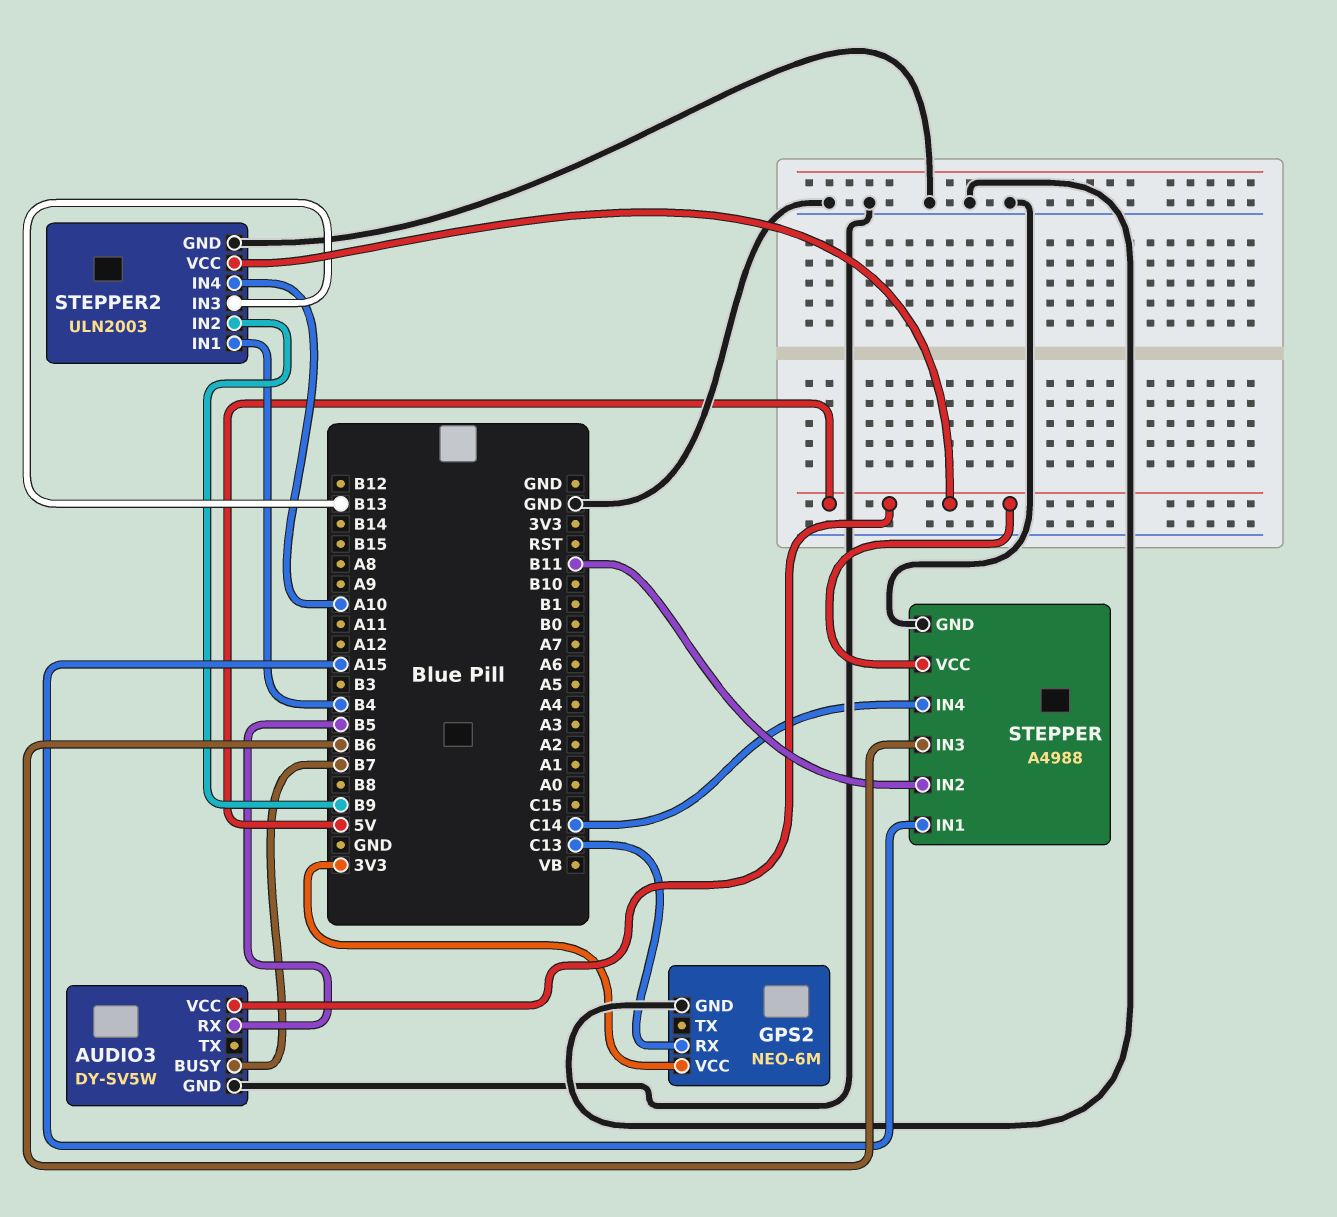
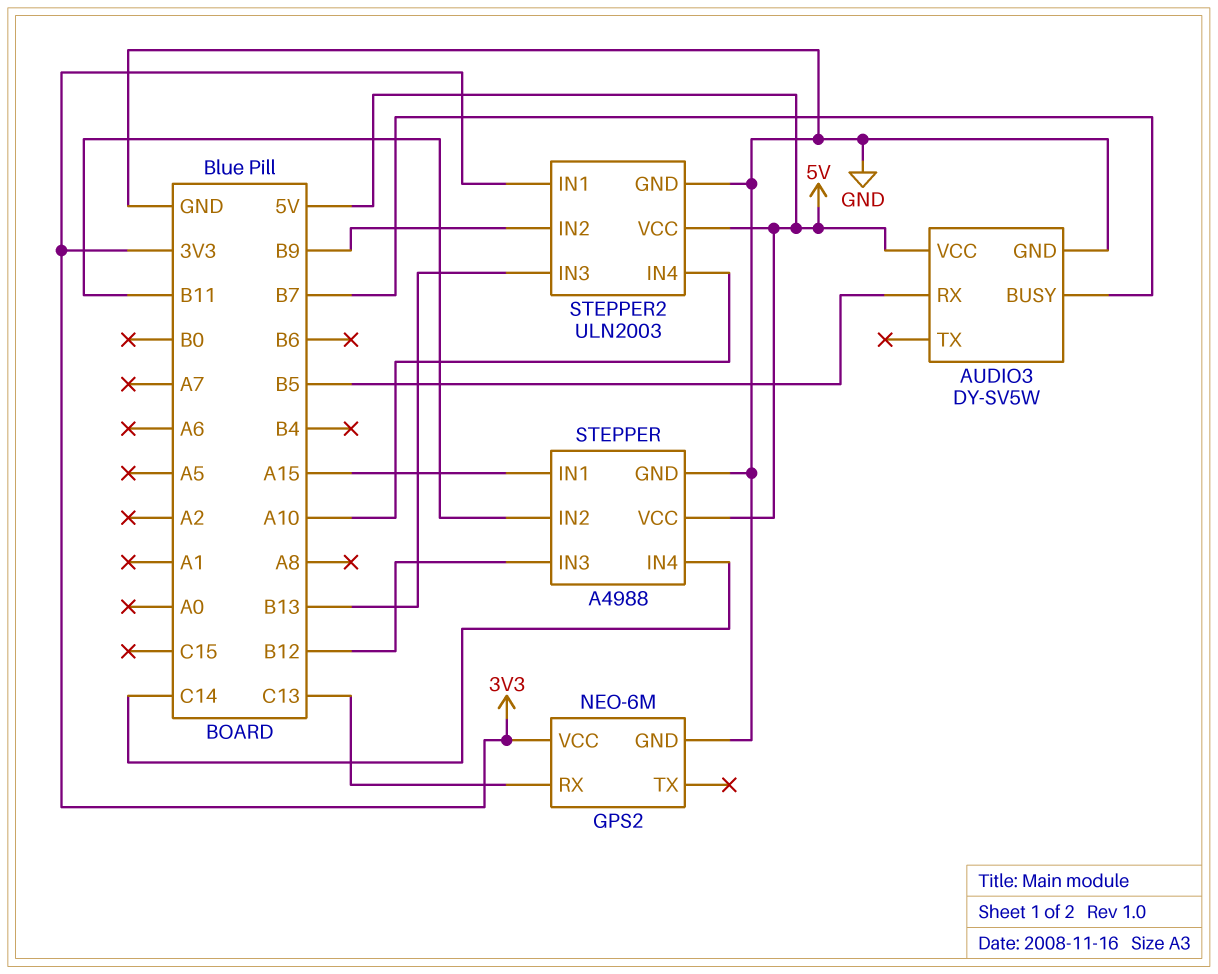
STEPPER pin IN3: B6 -> B12
STEPPER2 pin IN1: B4 -> 3V3

